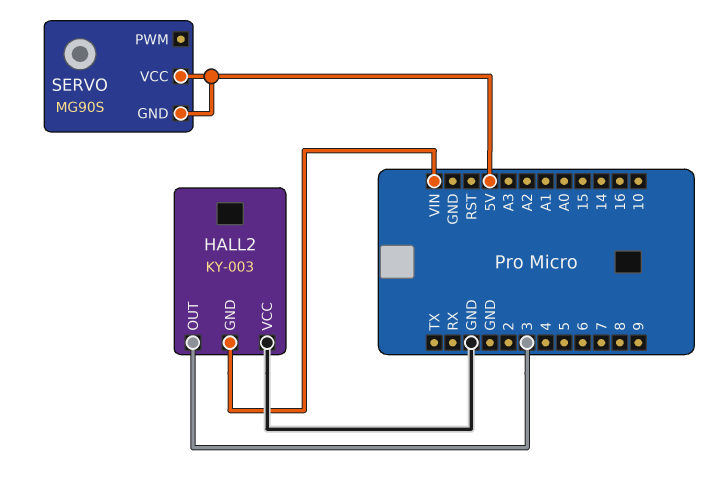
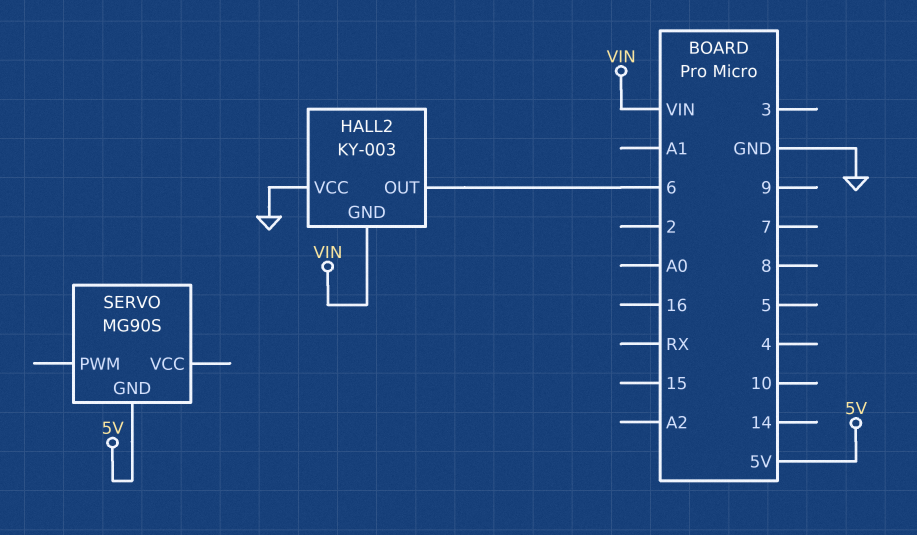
HALL2 pin OUT: 3 -> 6
SERVO pin VCC: 5V -> none

